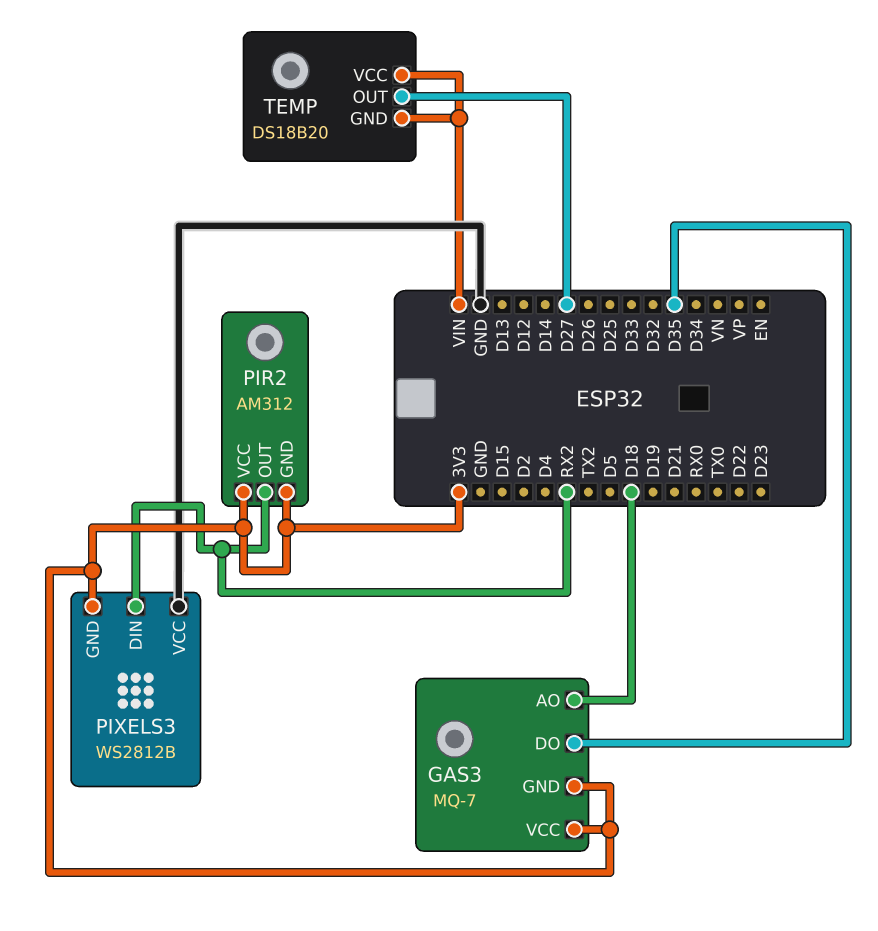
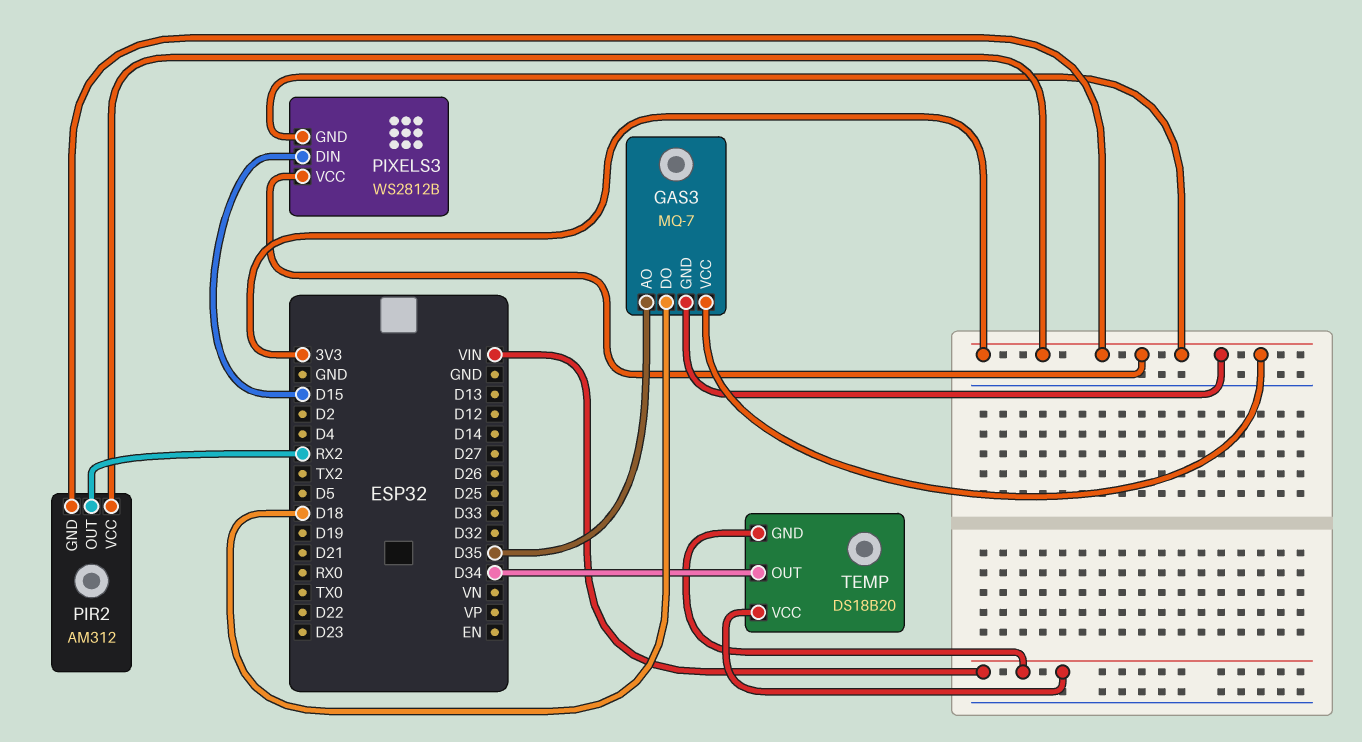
GAS3 pin AO: D18 -> D35
GAS3 pin DO: D35 -> D18
PIXELS3 pin DIN: RX2 -> D15
PIXELS3 pin VCC: GND -> 3V3
TEMP pin OUT: D27 -> D34

